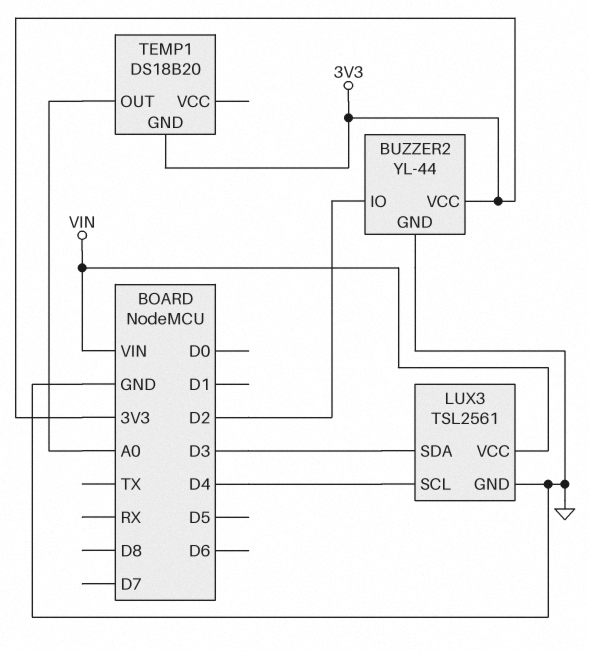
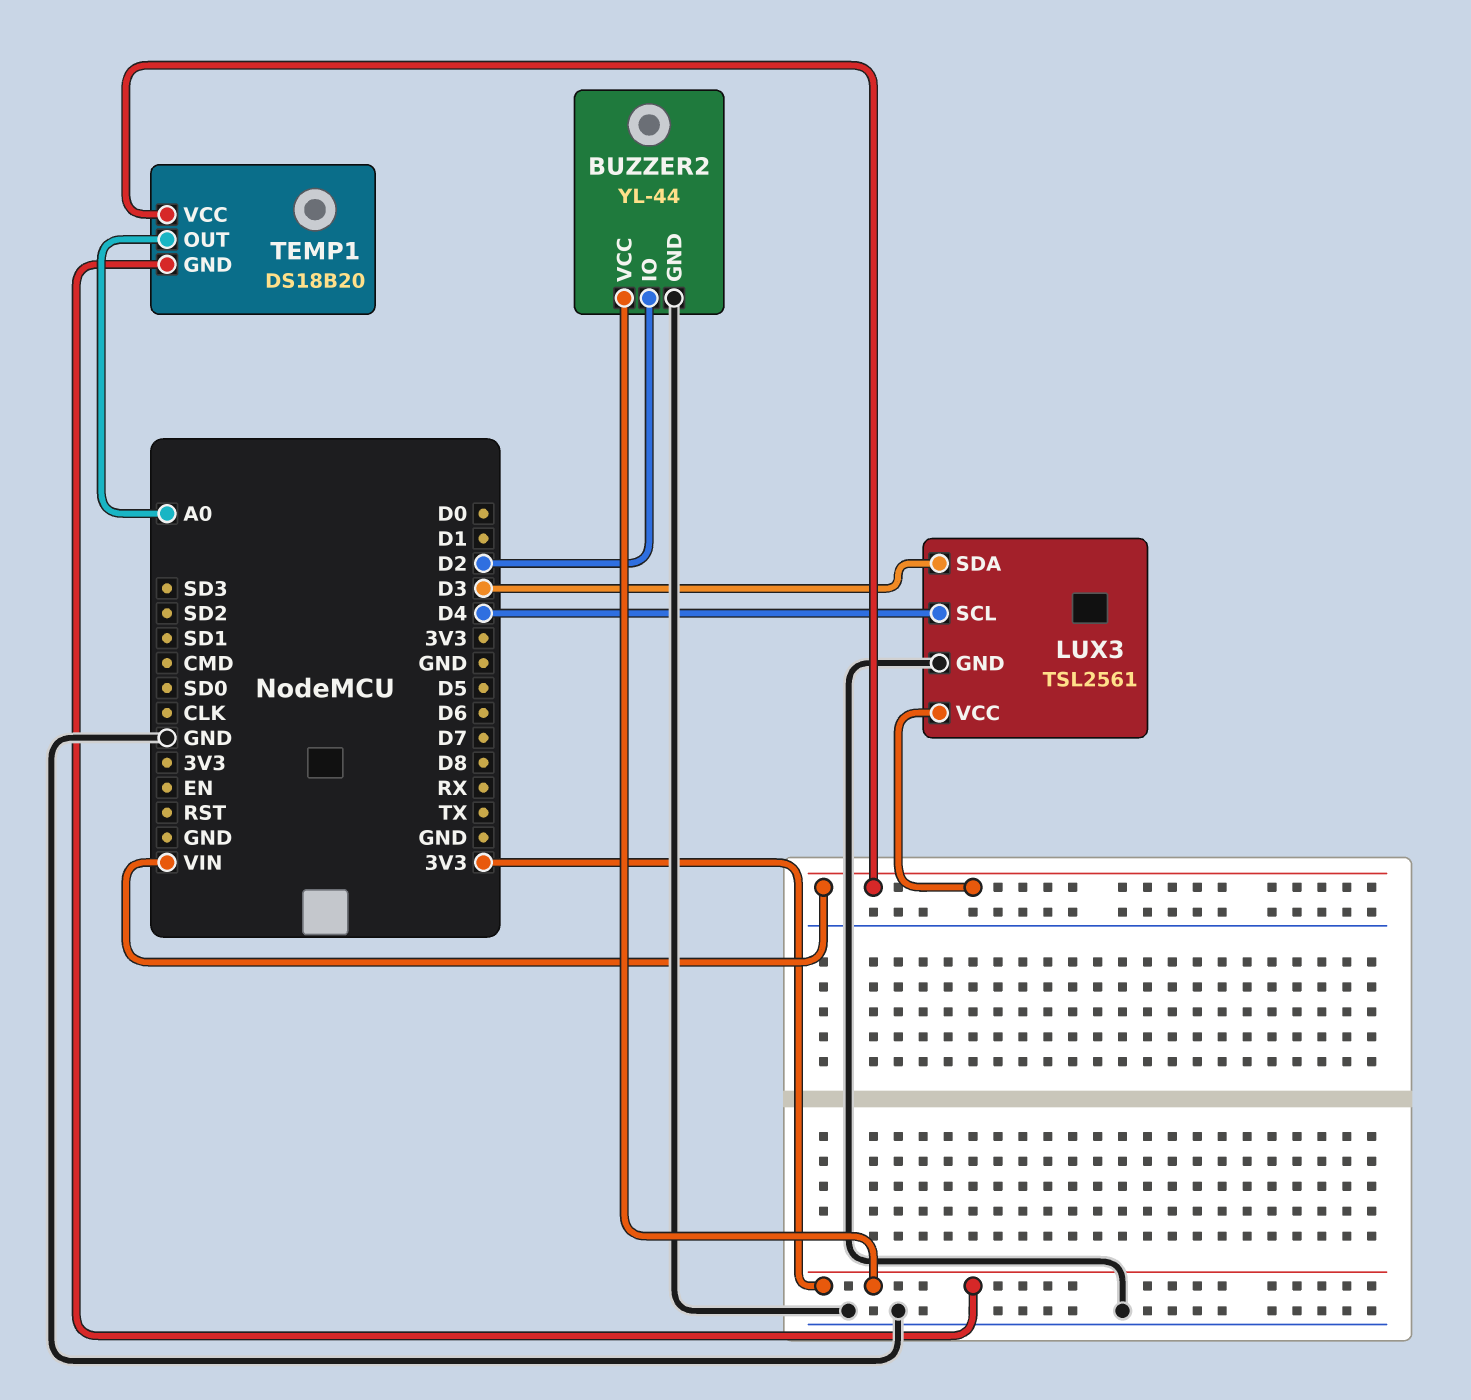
TEMP1 pin VCC: none -> VIN

